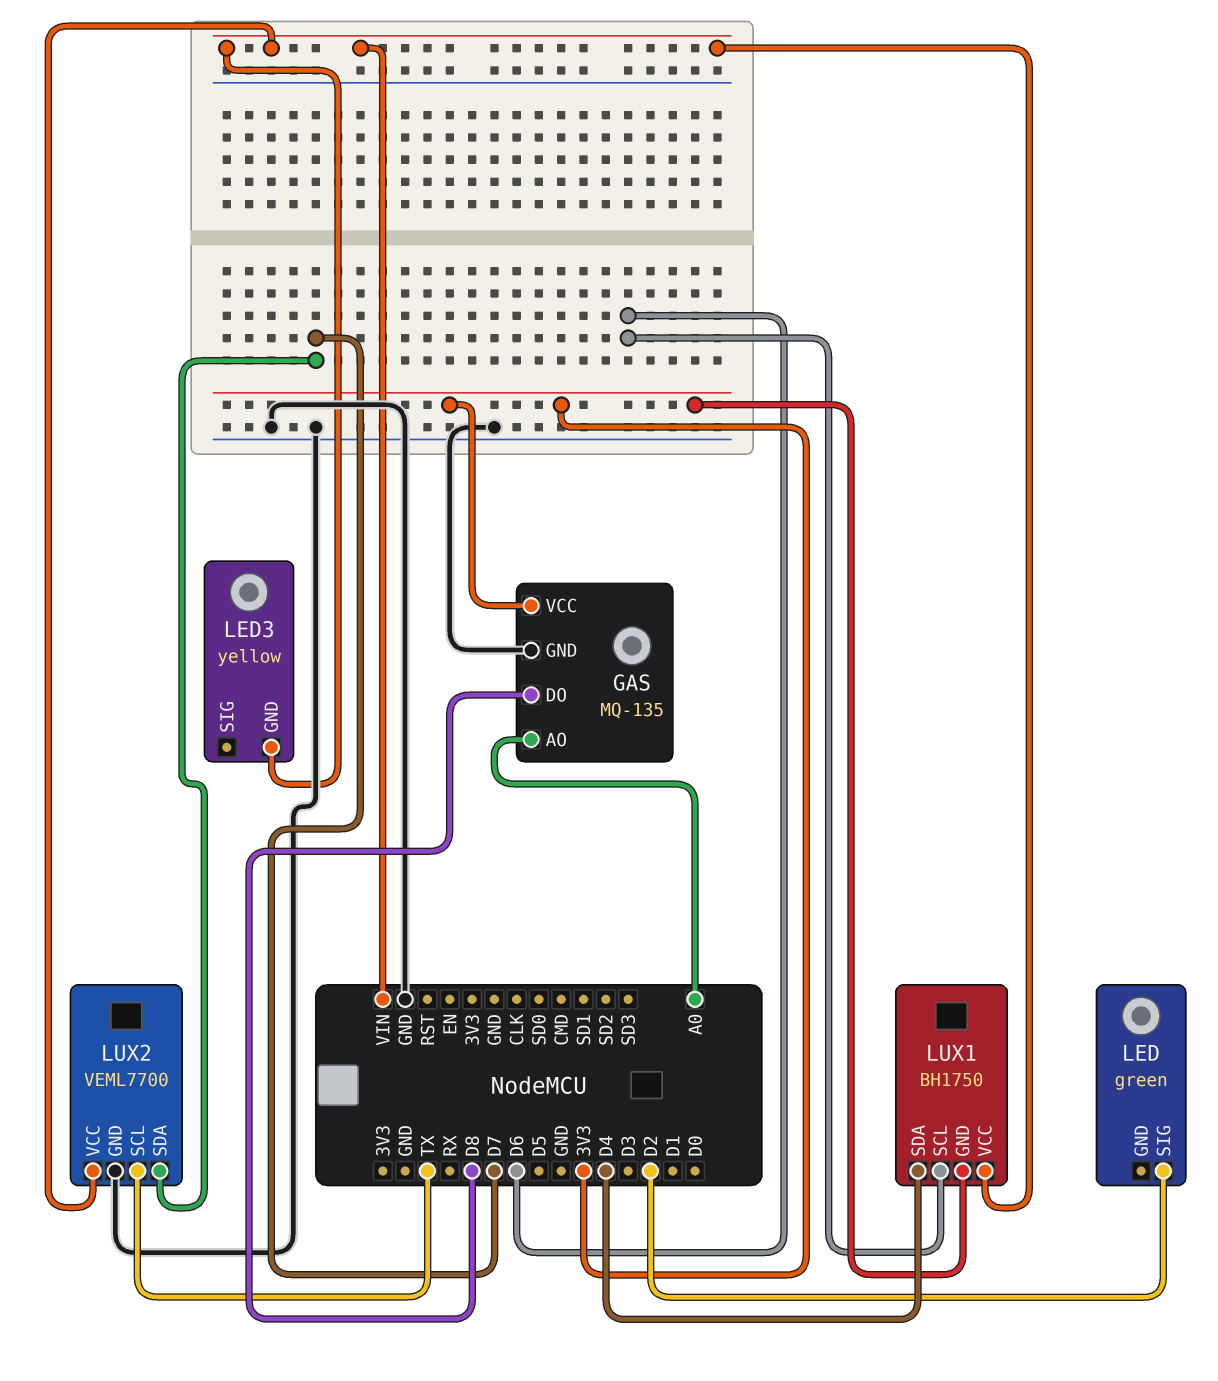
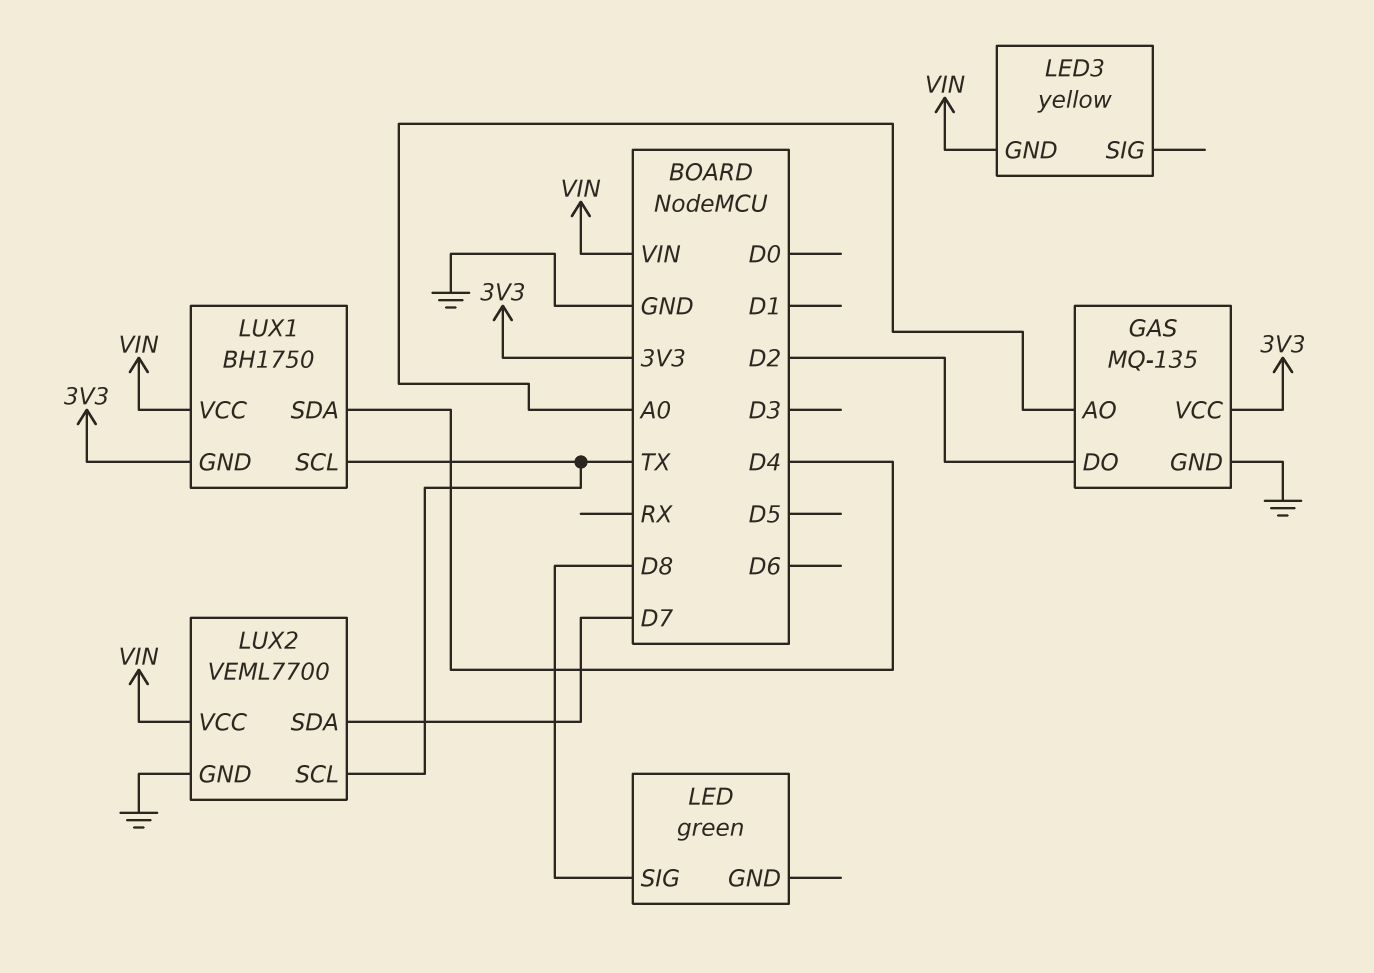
GAS pin DO: D8 -> D2
LED pin SIG: D2 -> D8
LUX1 pin SCL: D6 -> TX

